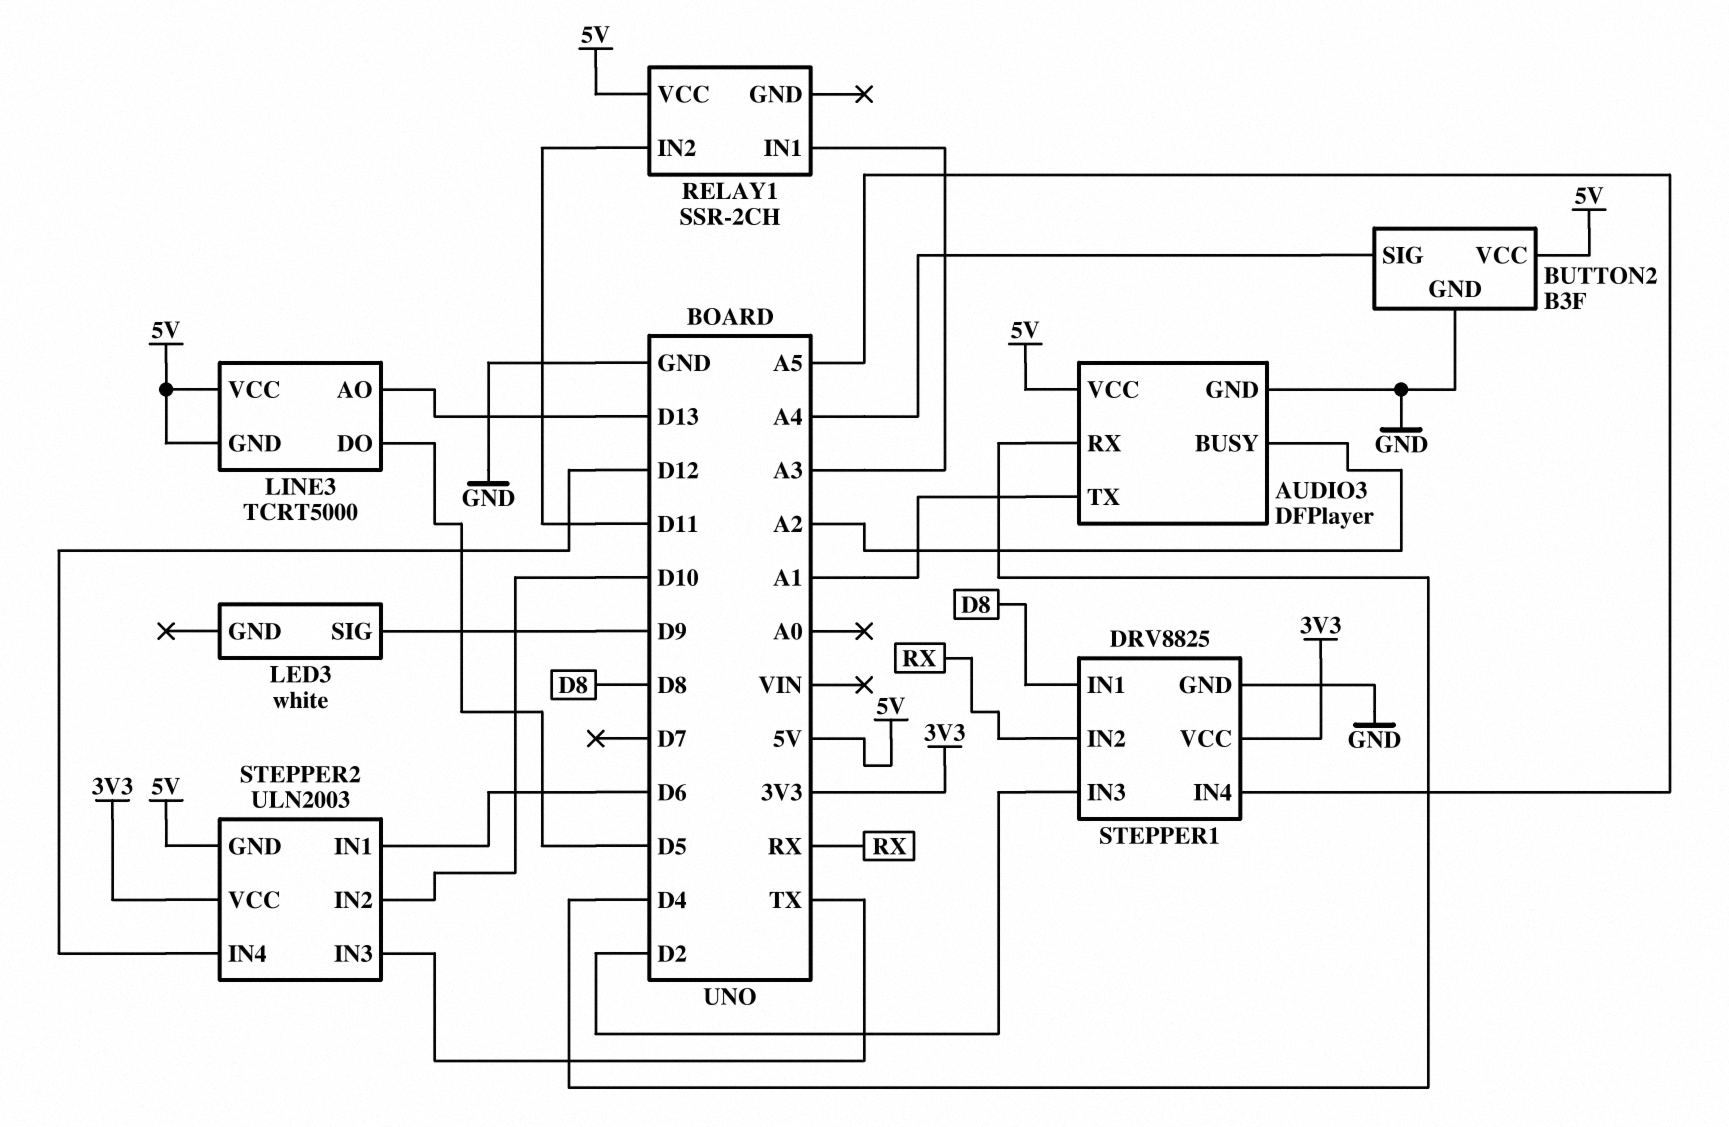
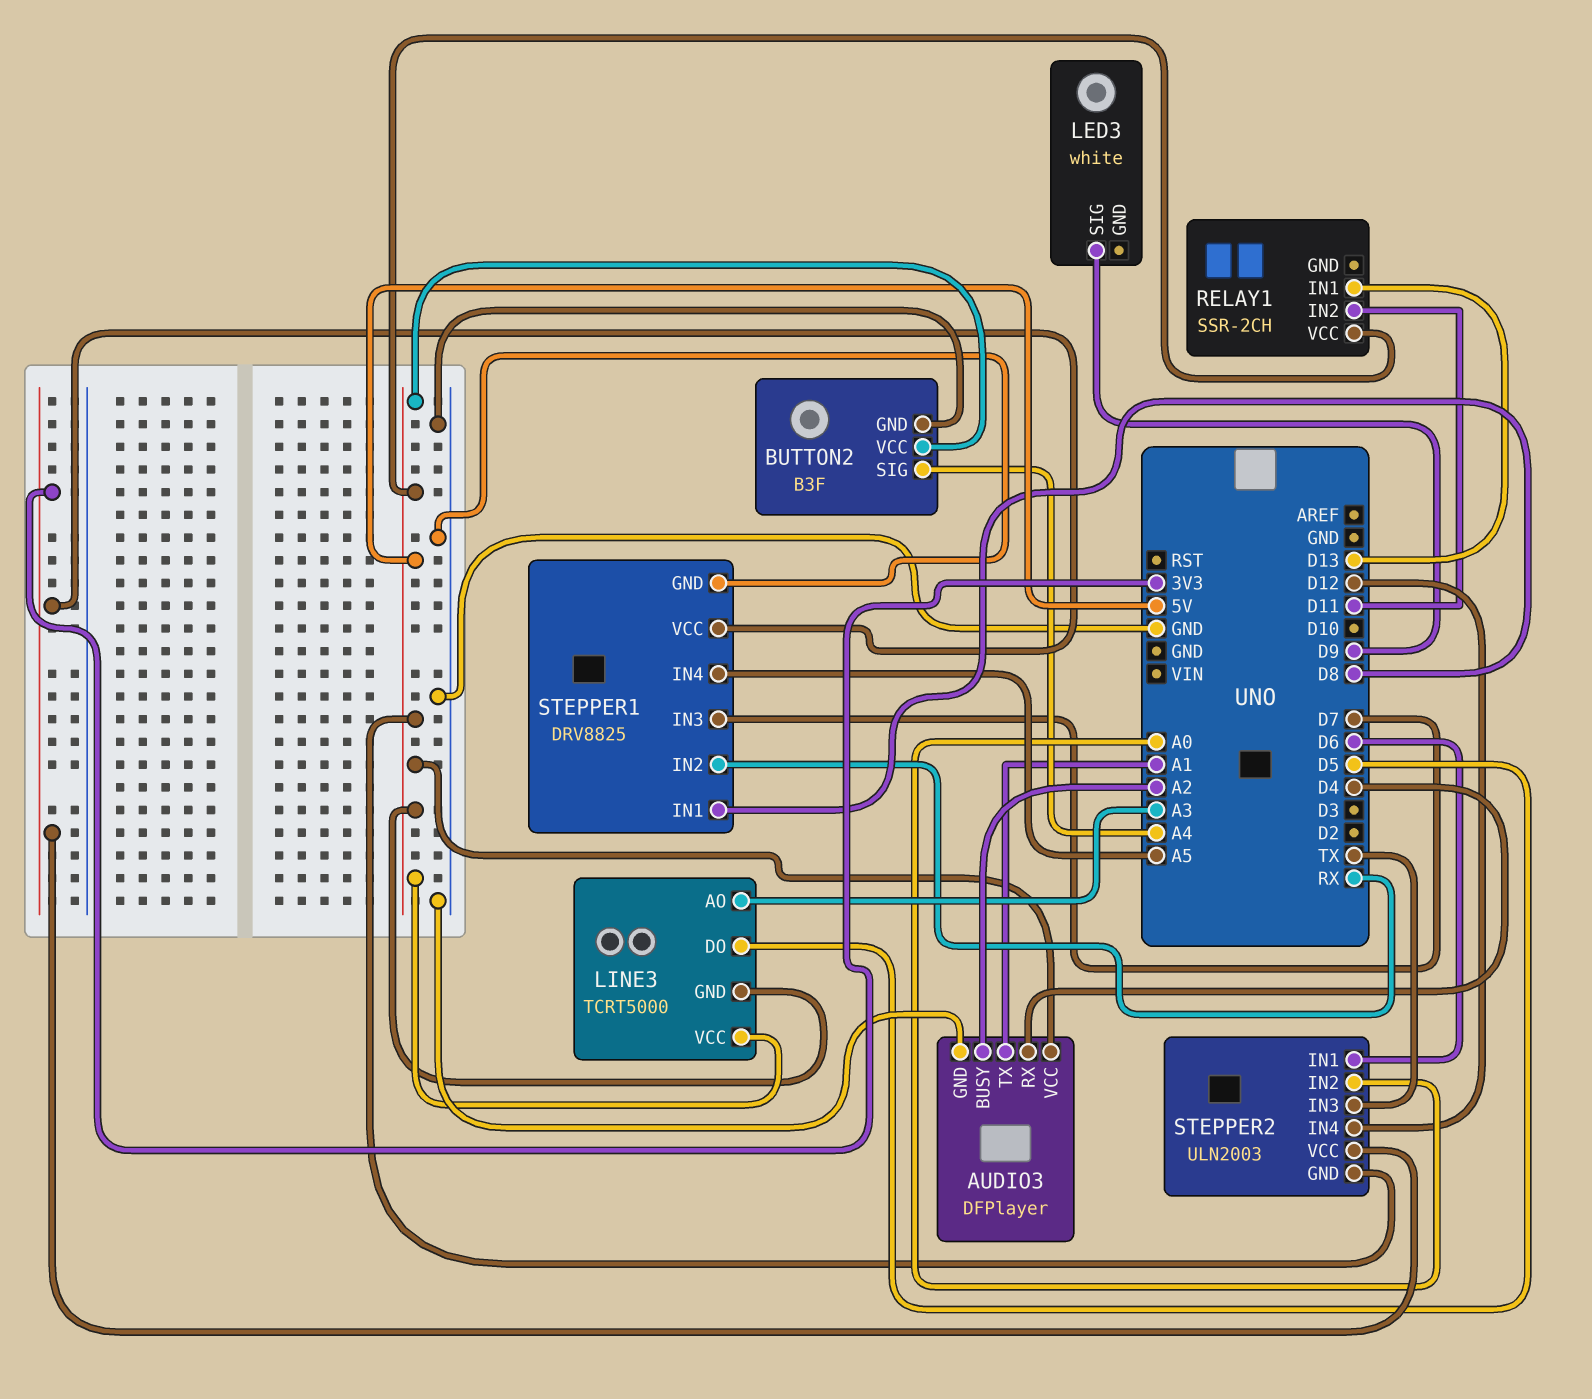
LINE3 pin AO: D13 -> A3
RELAY1 pin IN1: A3 -> D13
STEPPER1 pin IN3: D2 -> D7
STEPPER2 pin IN2: D10 -> A0

